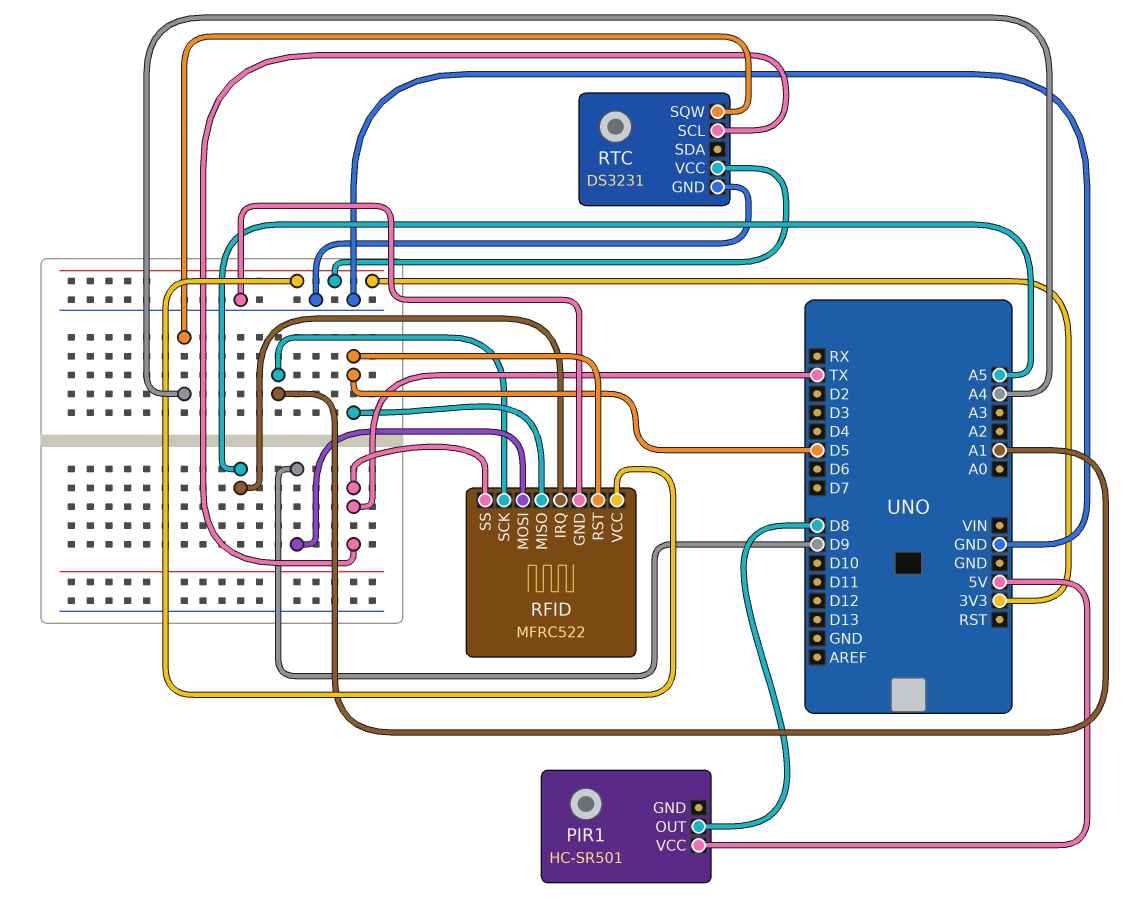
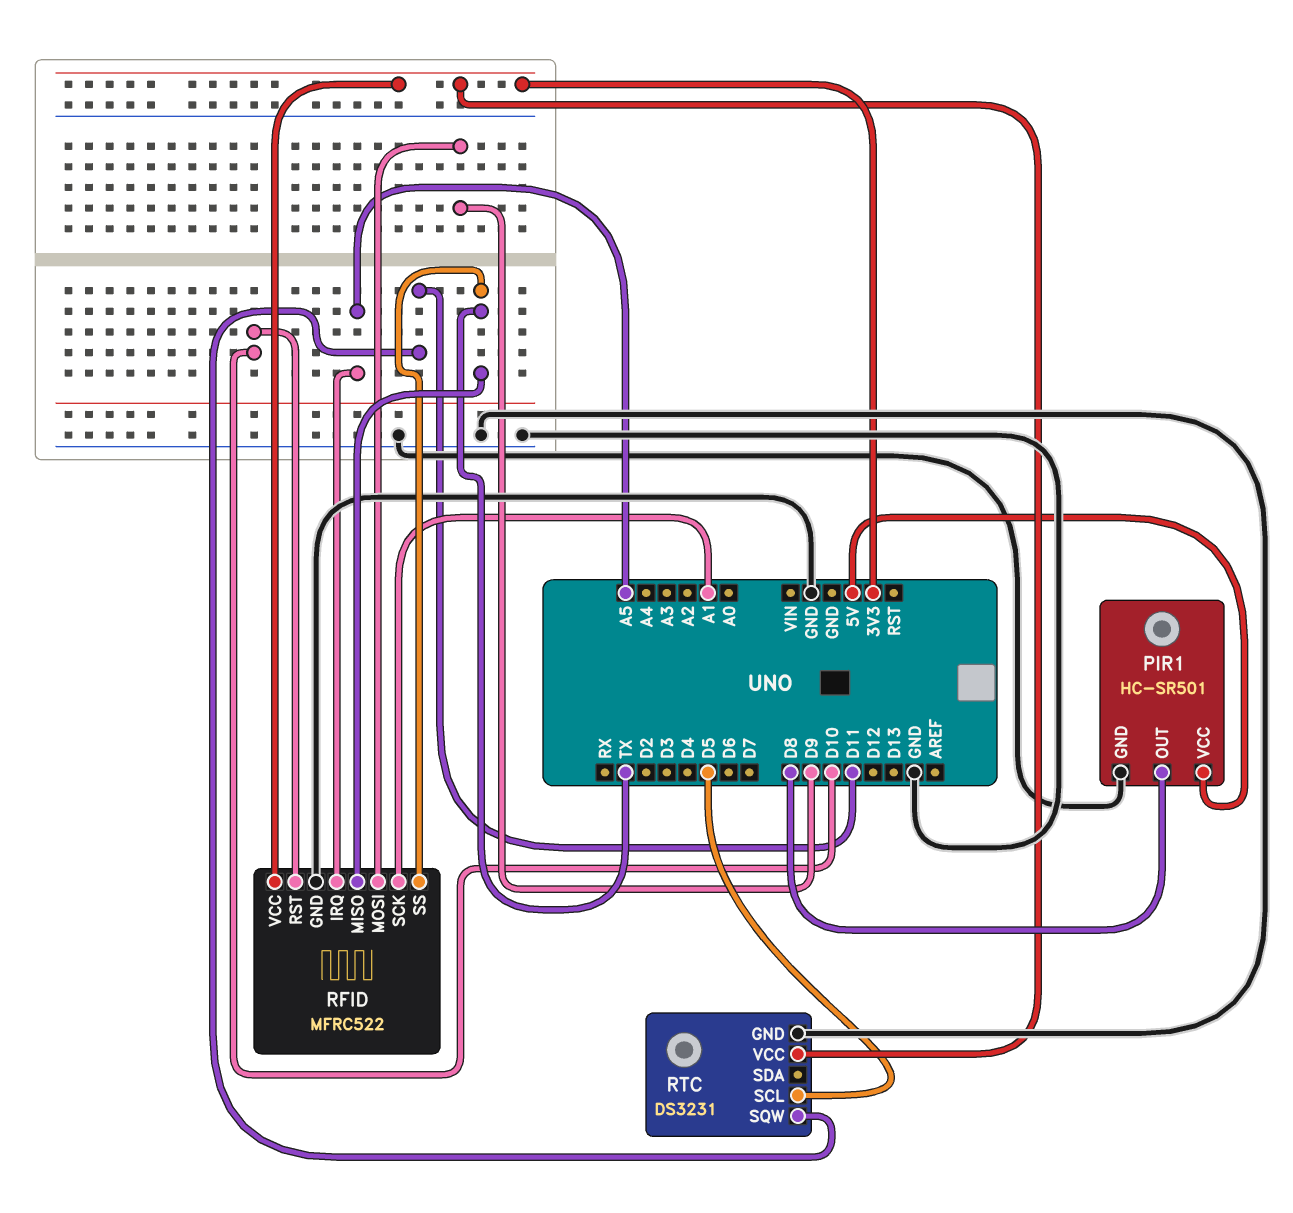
PIR1 pin GND: none -> GND
RFID pin MISO: D5 -> TX
RFID pin RST: D5 -> D10
RTC pin SCL: TX -> D5
RTC pin SQW: A4 -> D11

